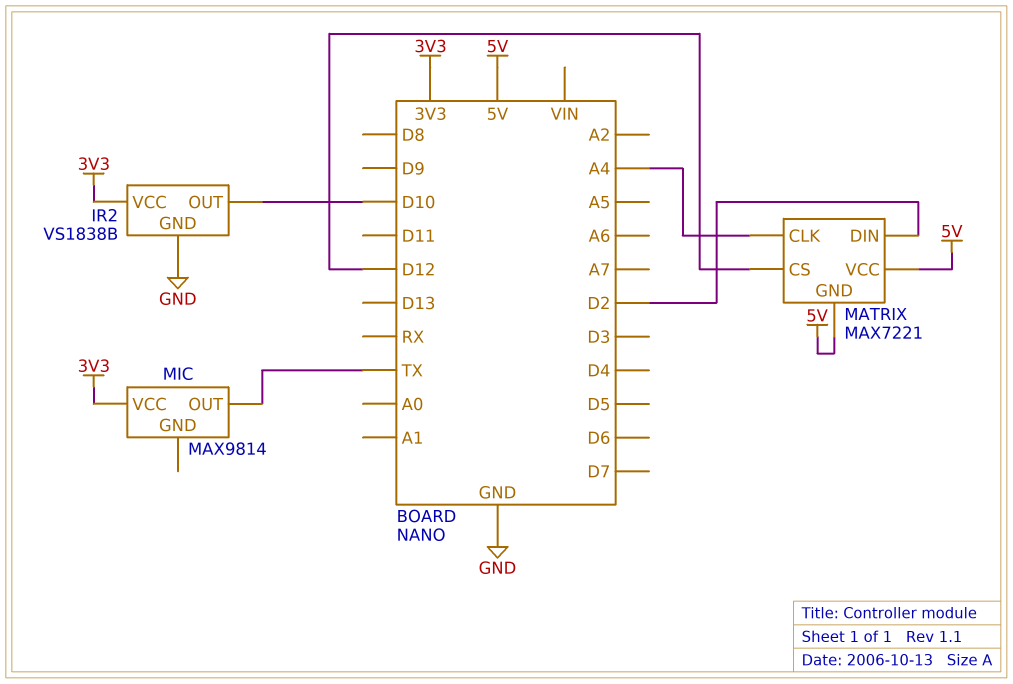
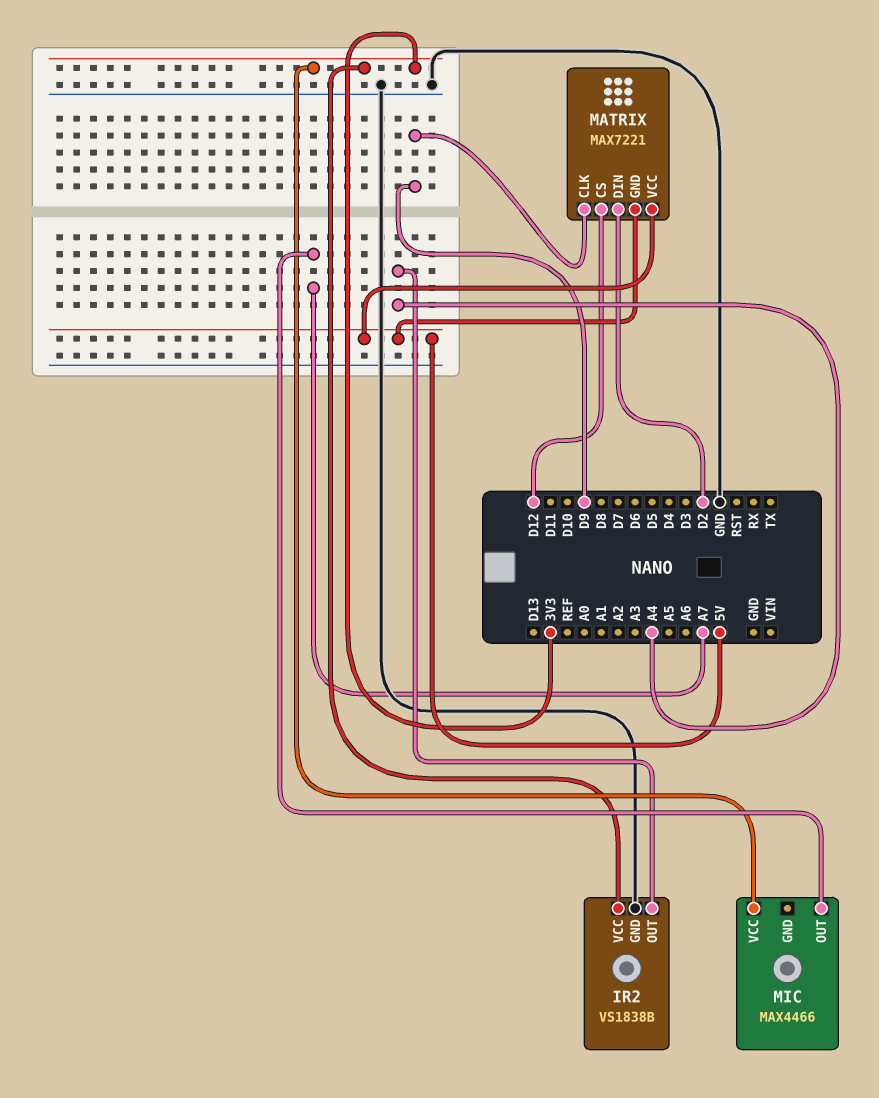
IR2 pin OUT: D10 -> A4
MATRIX pin CLK: A4 -> D9
MIC: MAX9814 -> MAX4466
MIC pin OUT: TX -> A7

